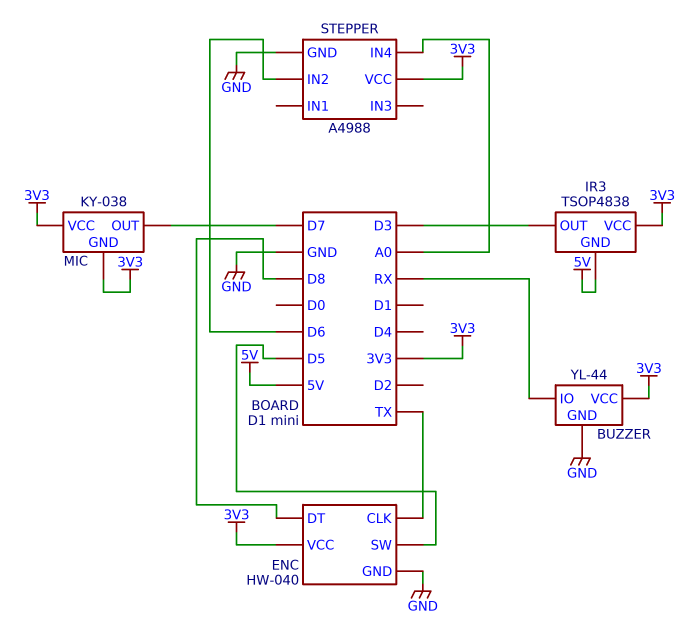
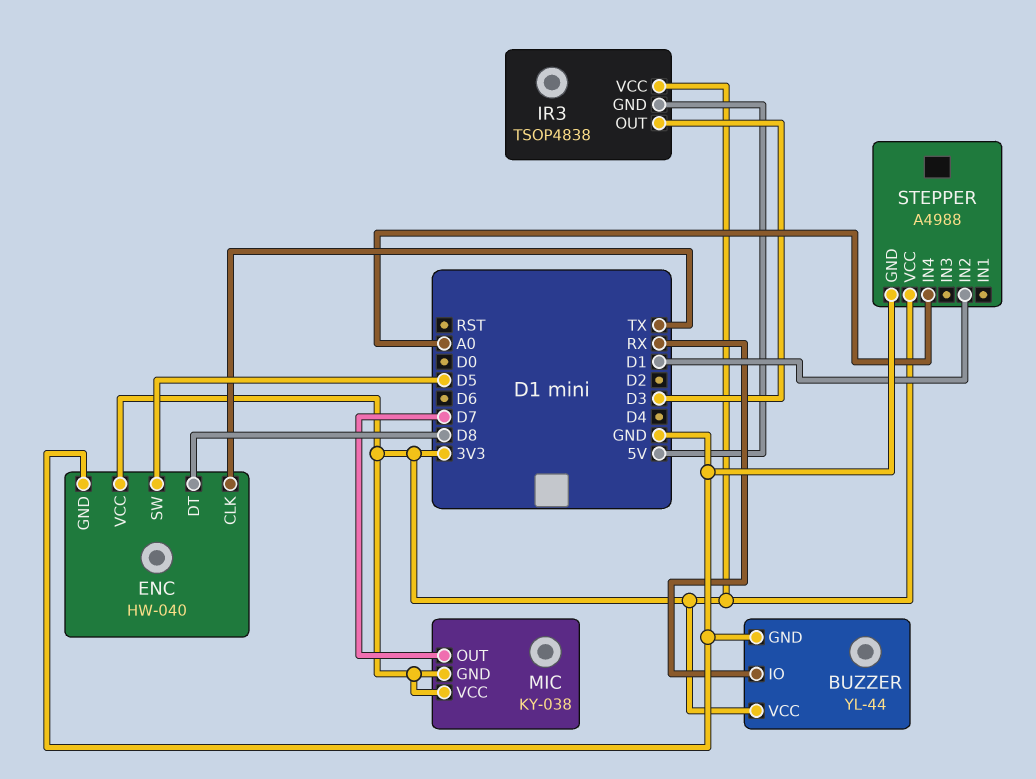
STEPPER pin IN2: D6 -> D1

